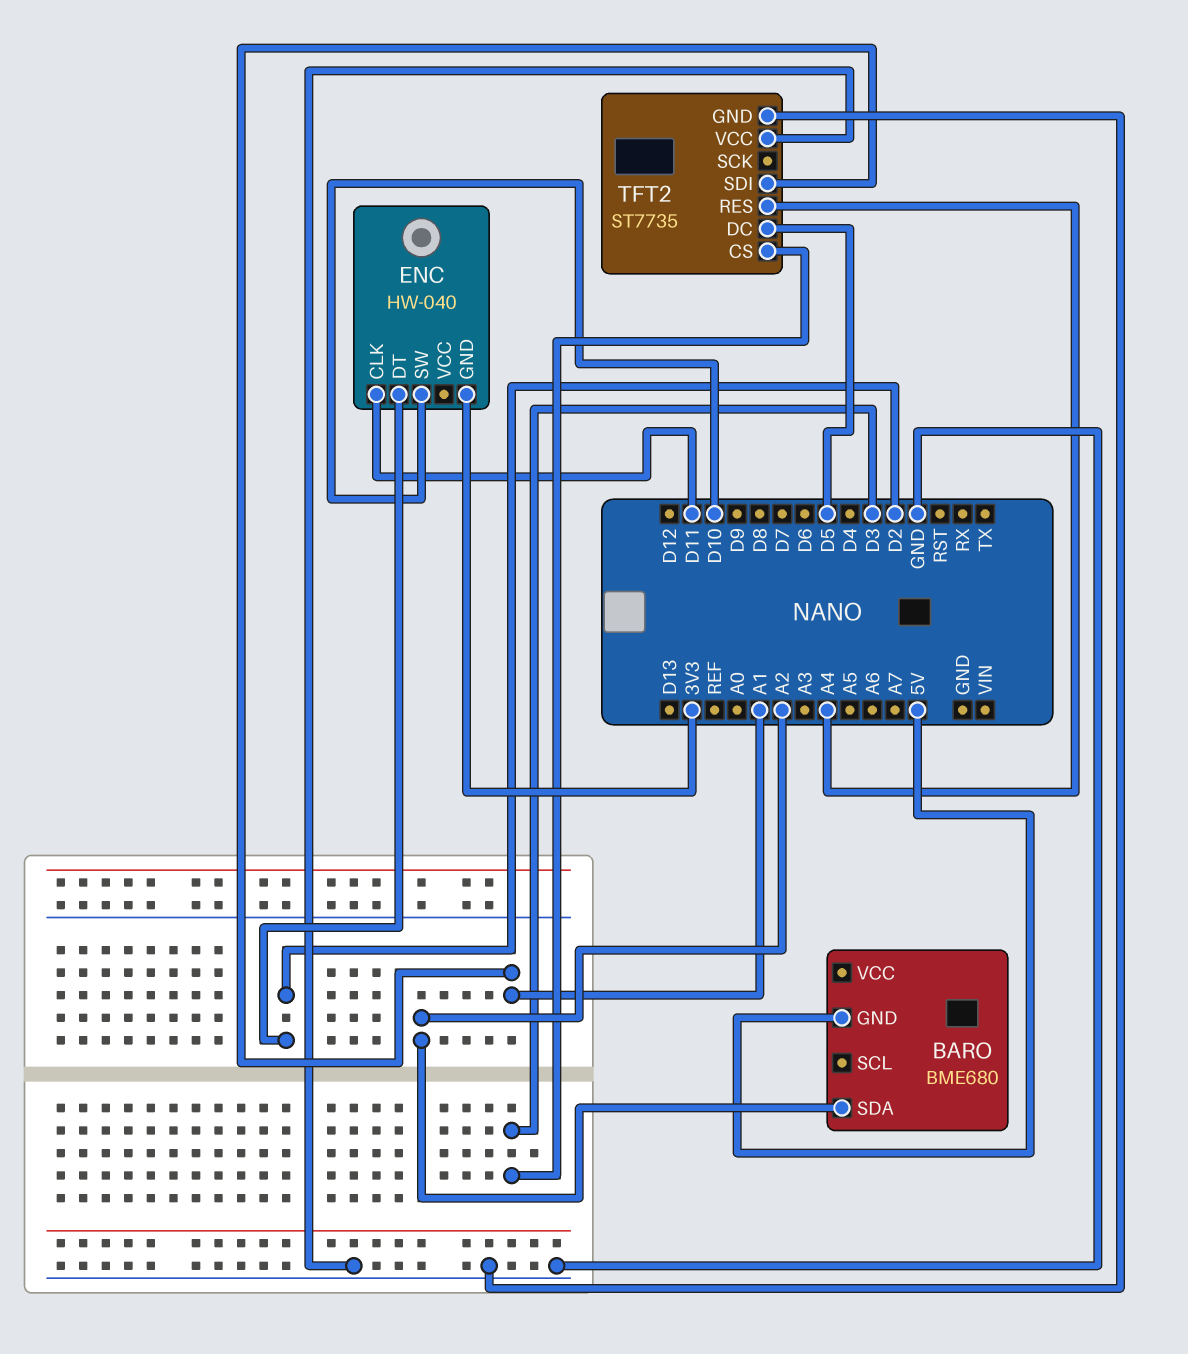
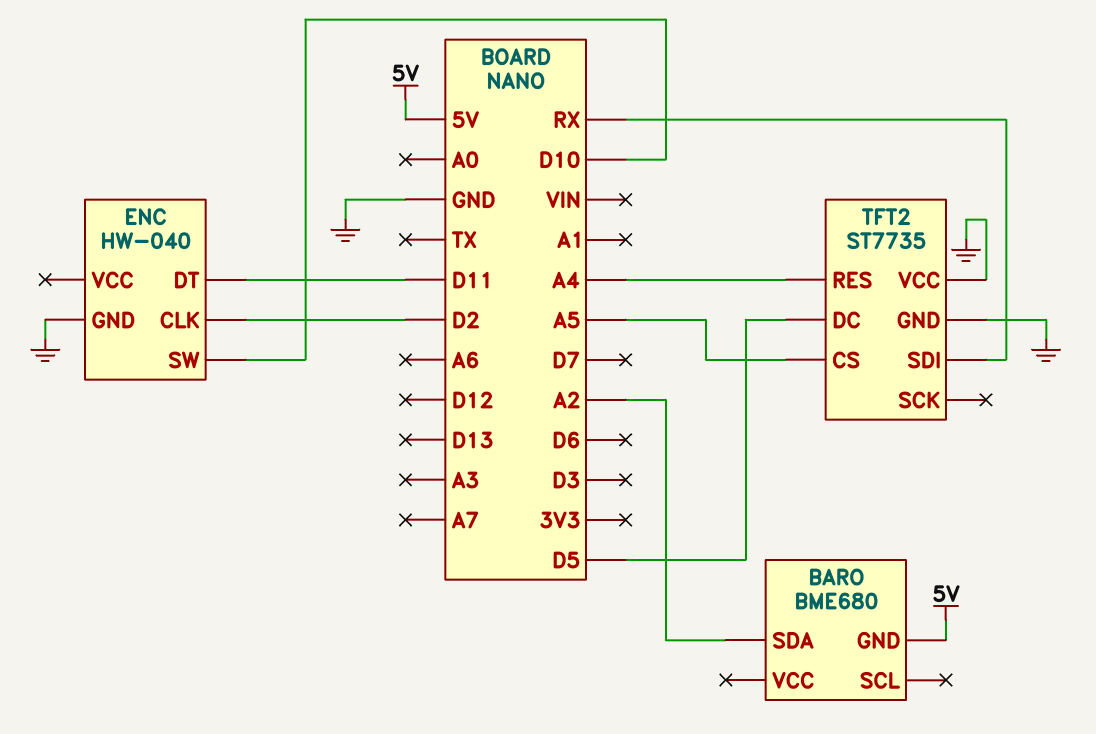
ENC pin CLK: D11 -> D2
ENC pin DT: D2 -> D11
ENC pin GND: 3V3 -> GND
TFT2 pin CS: D3 -> A5
TFT2 pin SDI: A1 -> RX

